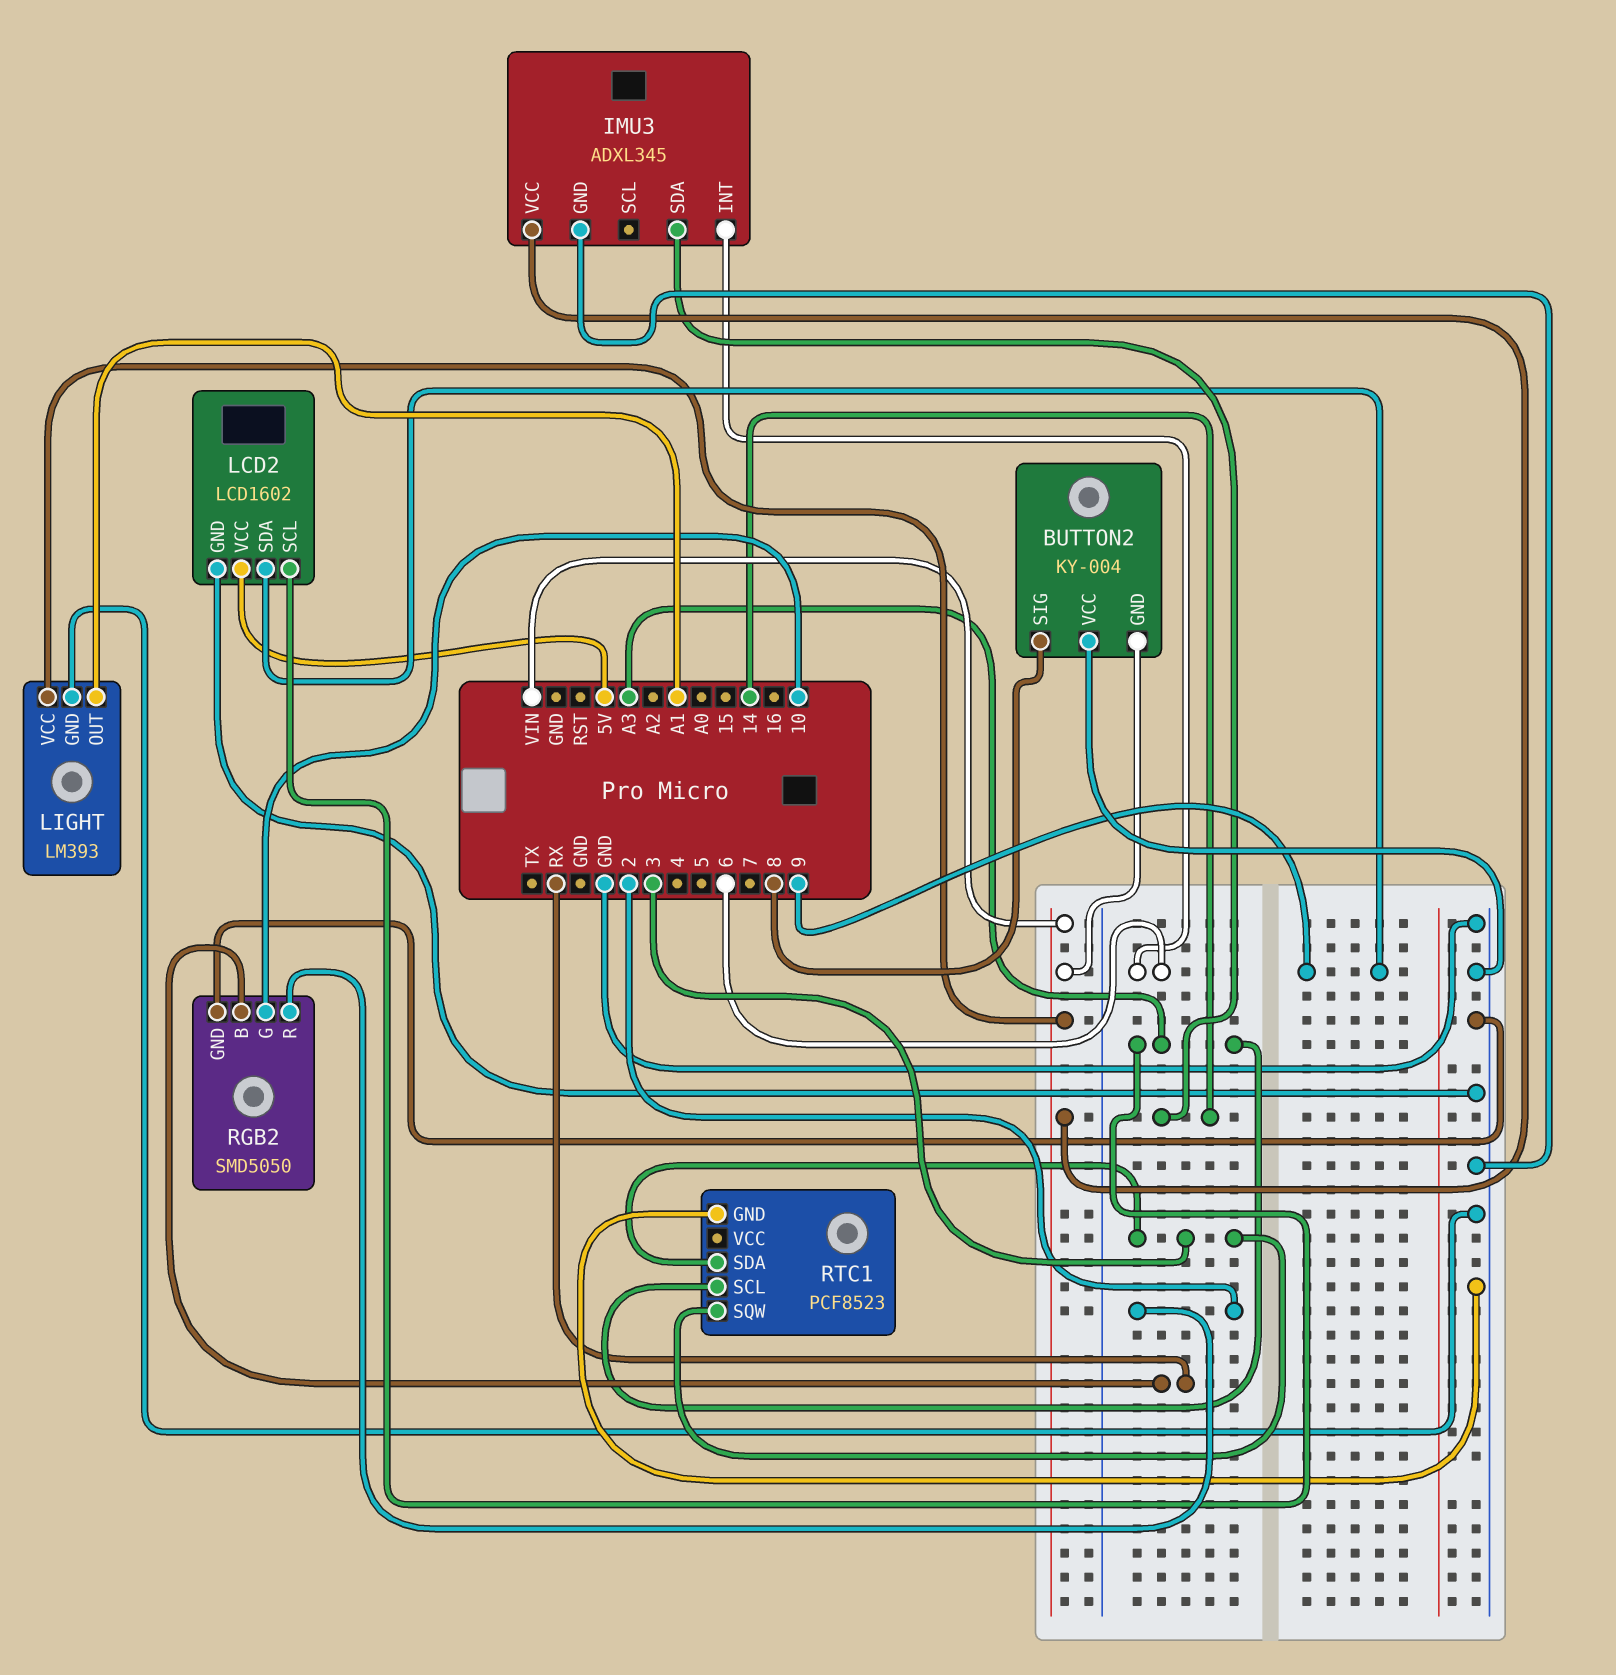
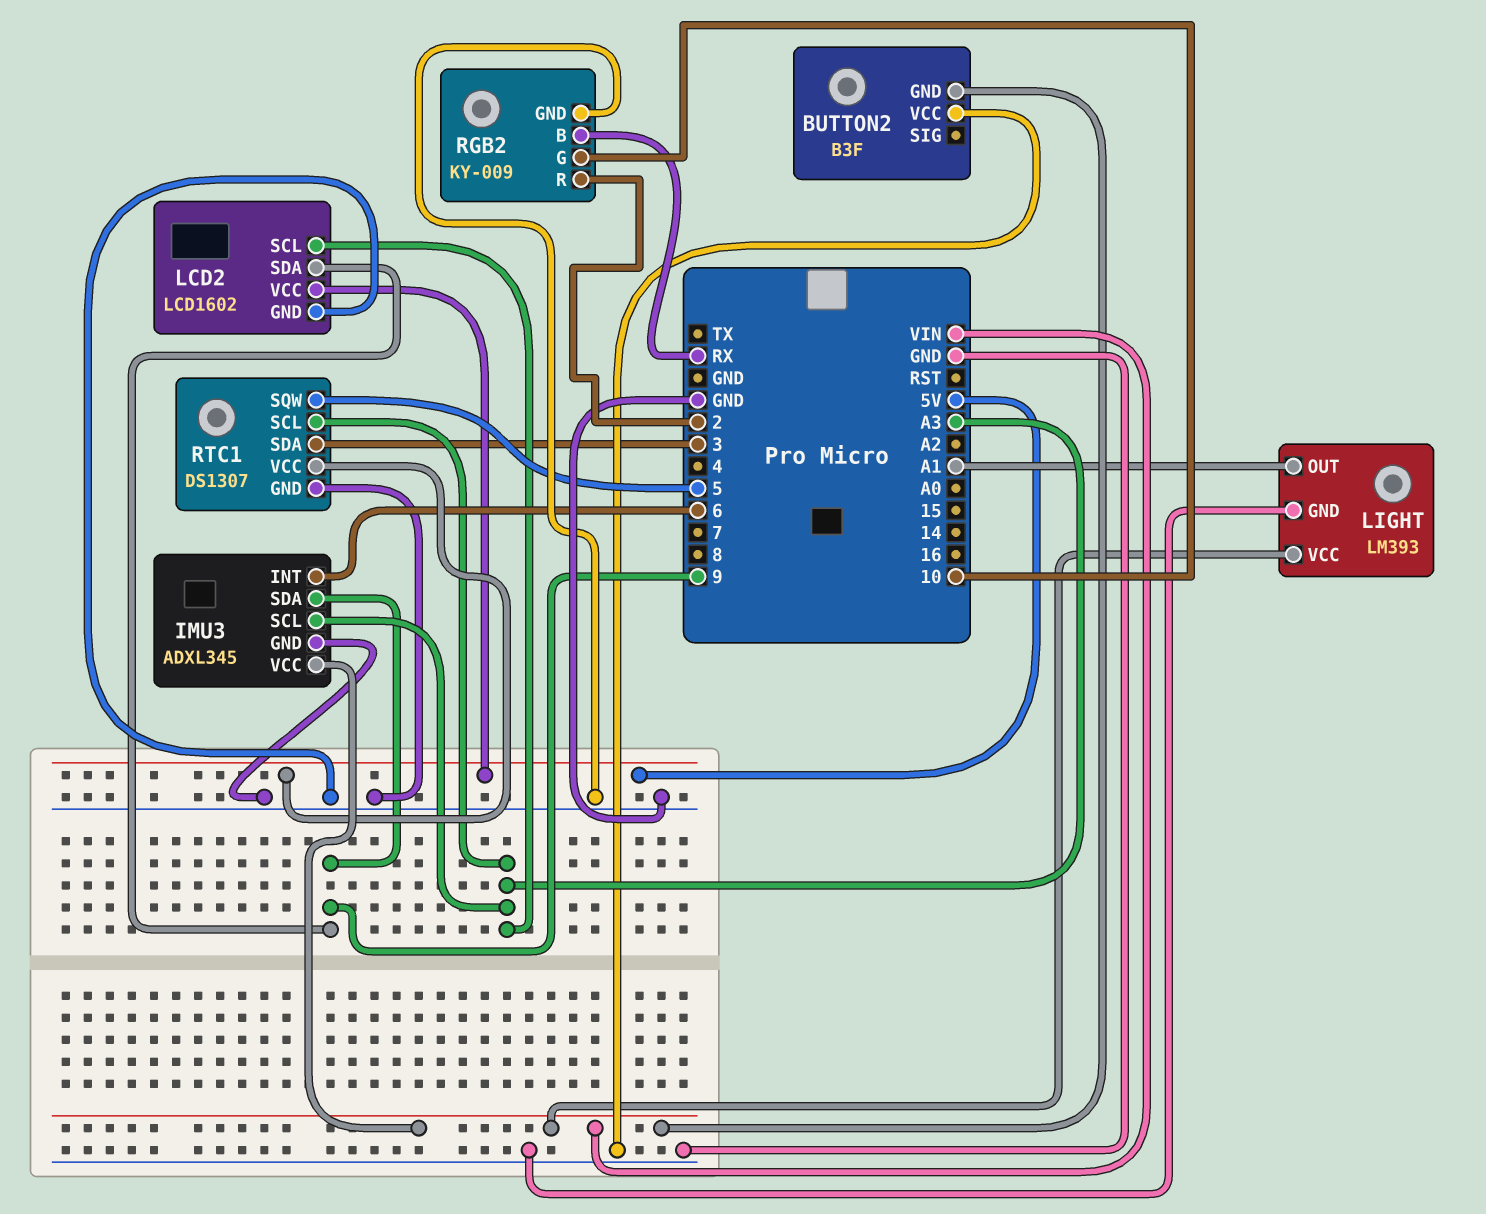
BUTTON2: KY-004 -> B3F
BUTTON2 pin SIG: 8 -> none
IMU3 pin SCL: none -> A3
IMU3 pin SDA: 14 -> 9
RGB2: SMD5050 -> KY-009
RTC1: PCF8523 -> DS1307
RTC1 pin SQW: 3 -> 5
RTC1 pin VCC: none -> 5V

